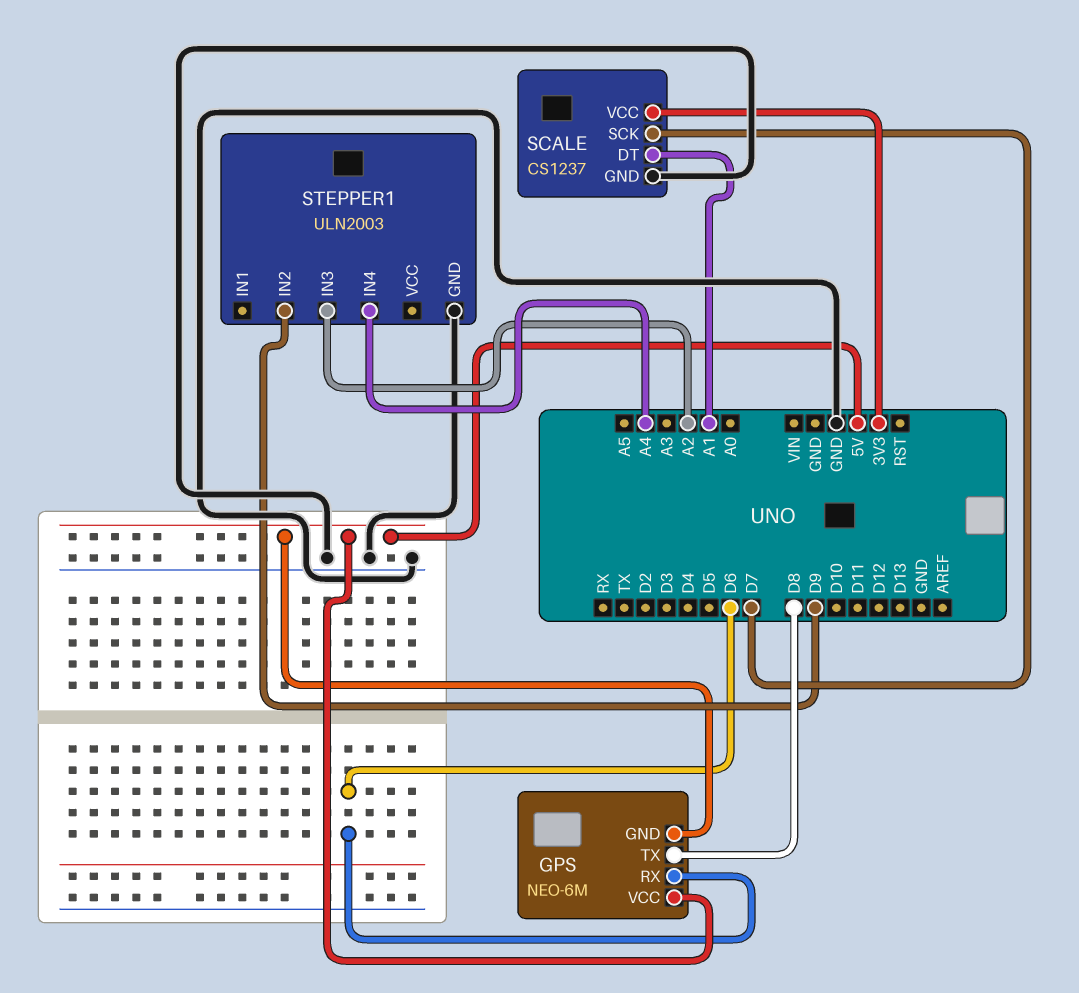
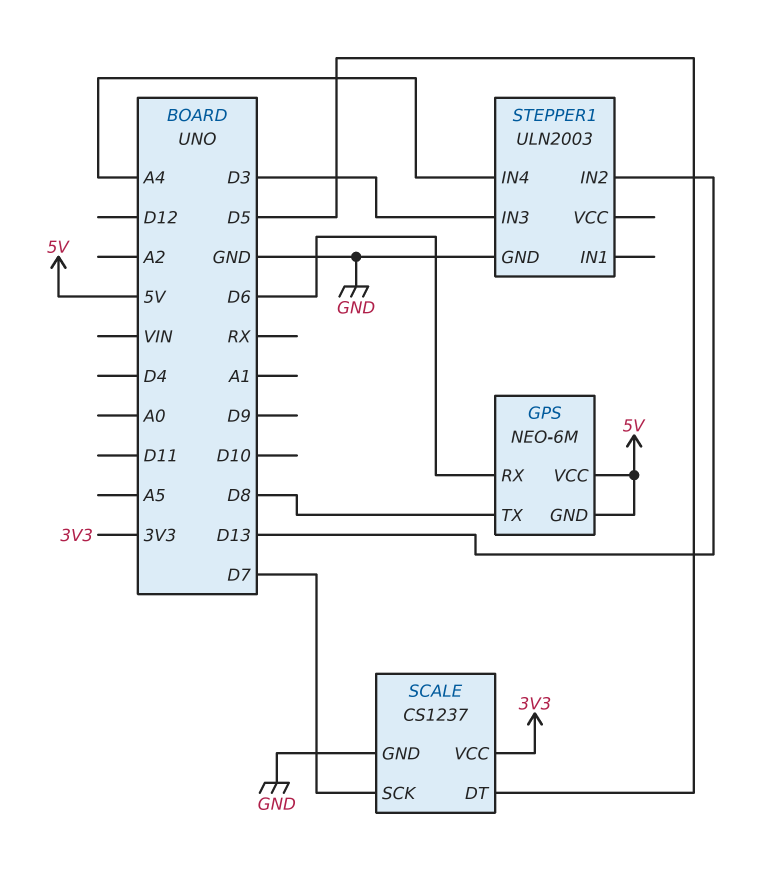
SCALE pin DT: A1 -> D5
STEPPER1 pin IN2: D9 -> D13
STEPPER1 pin IN3: A2 -> D3

